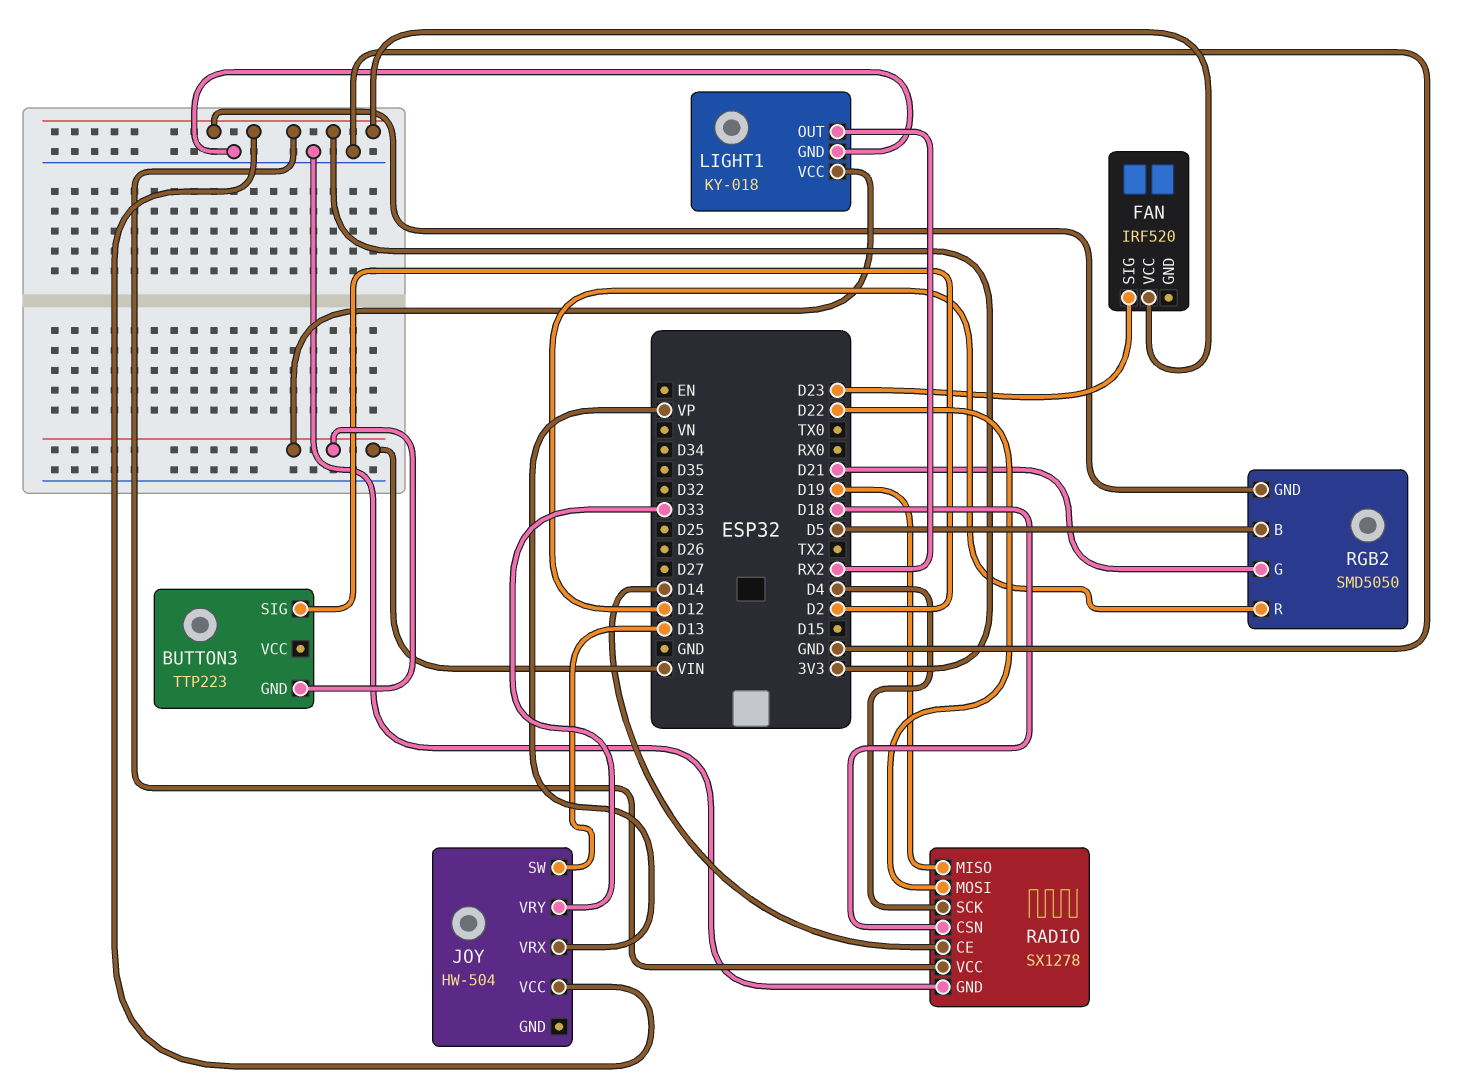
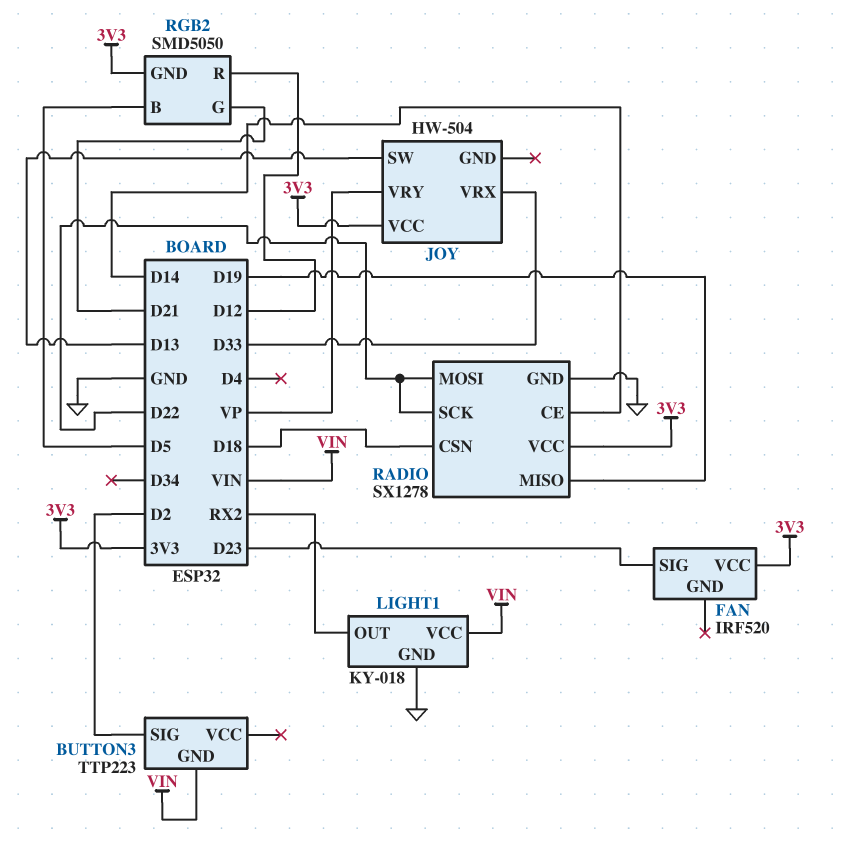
JOY pin VRX: VP -> D33
JOY pin VRY: D33 -> VP
RADIO pin SCK: D4 -> D22

